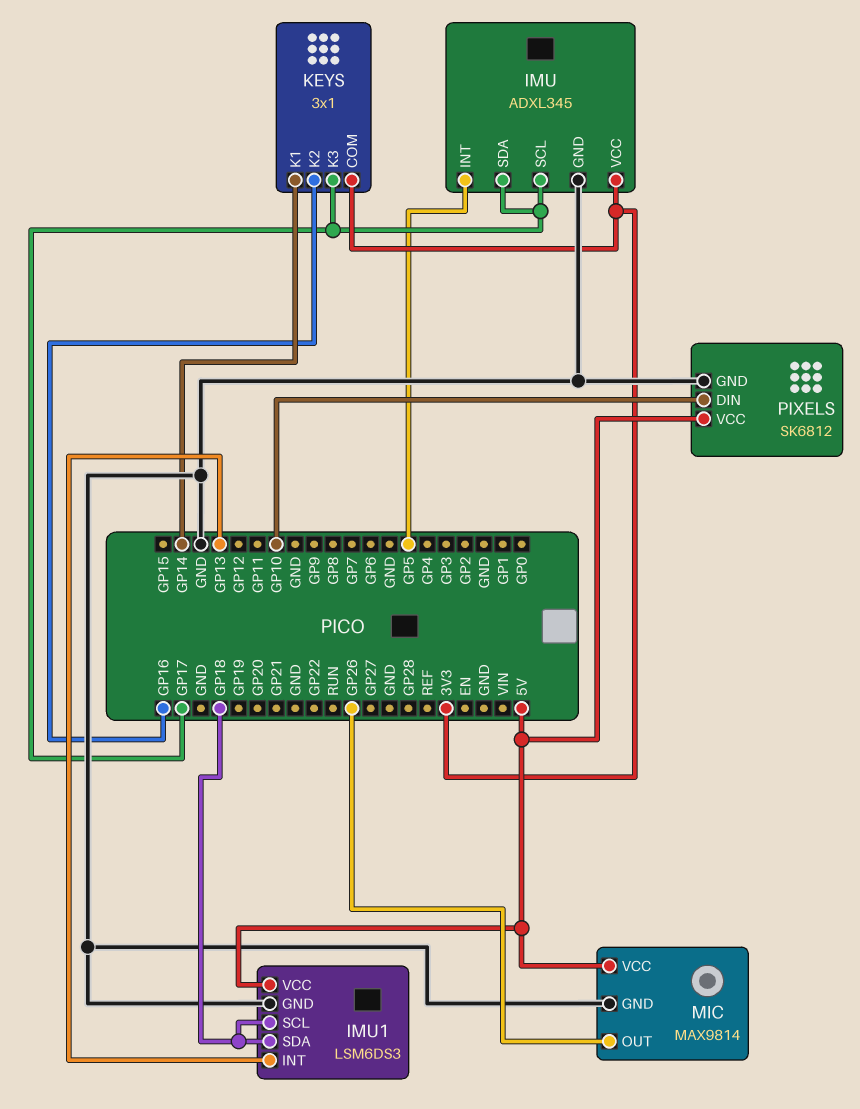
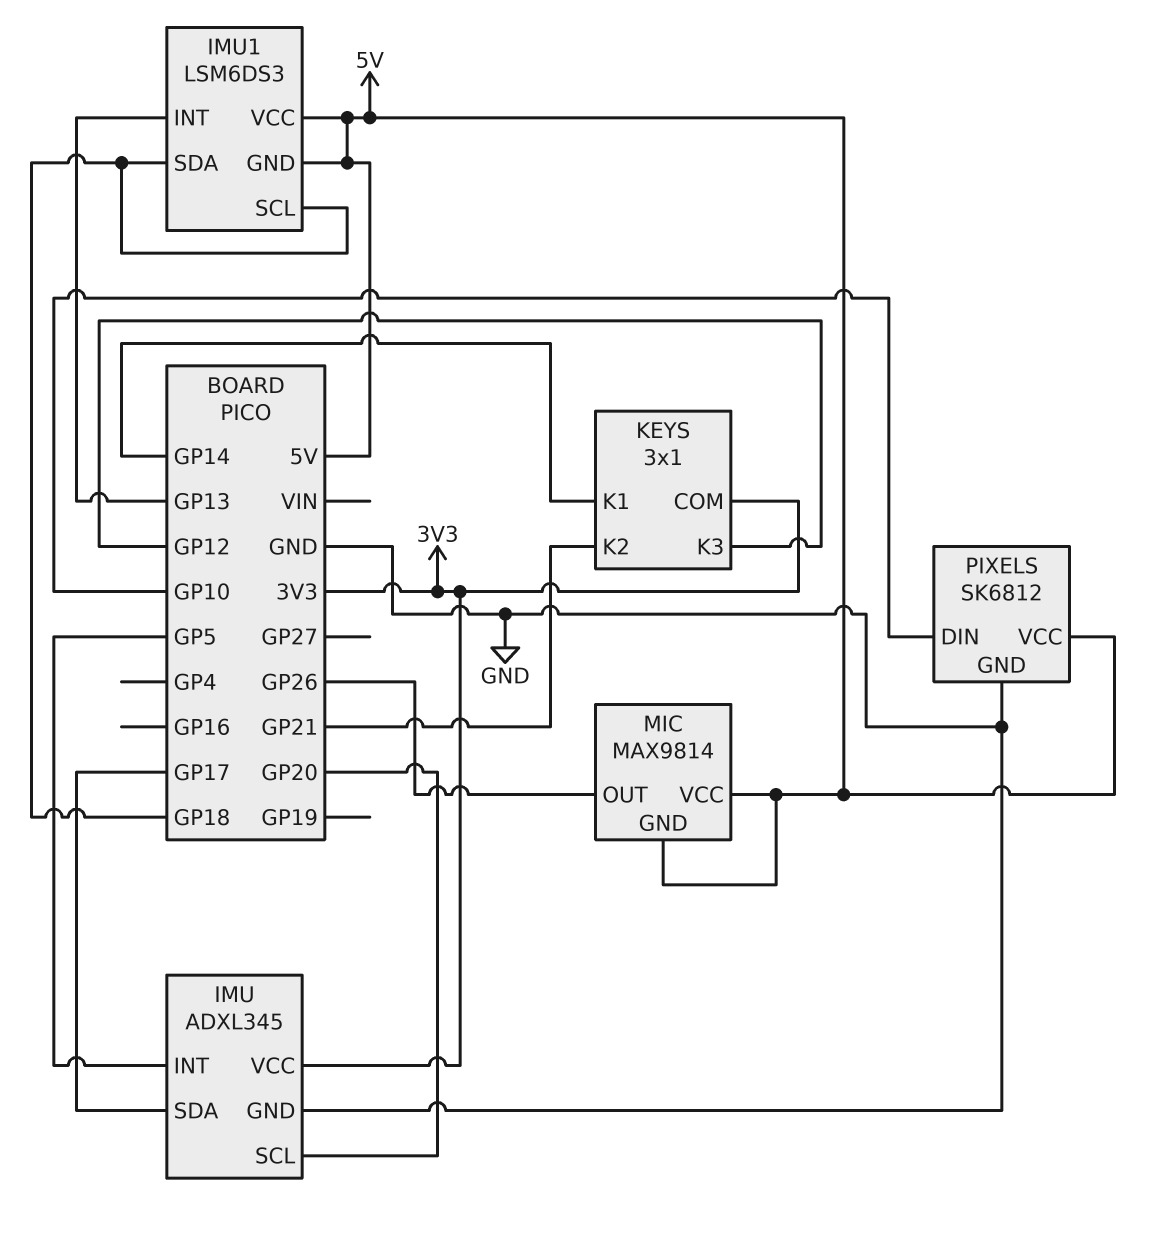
IMU pin SCL: GP17 -> GP20
IMU1 pin GND: GND -> 5V
KEYS pin K2: GP16 -> GP21
KEYS pin K3: GP17 -> GP12
MIC pin GND: GND -> 5V

